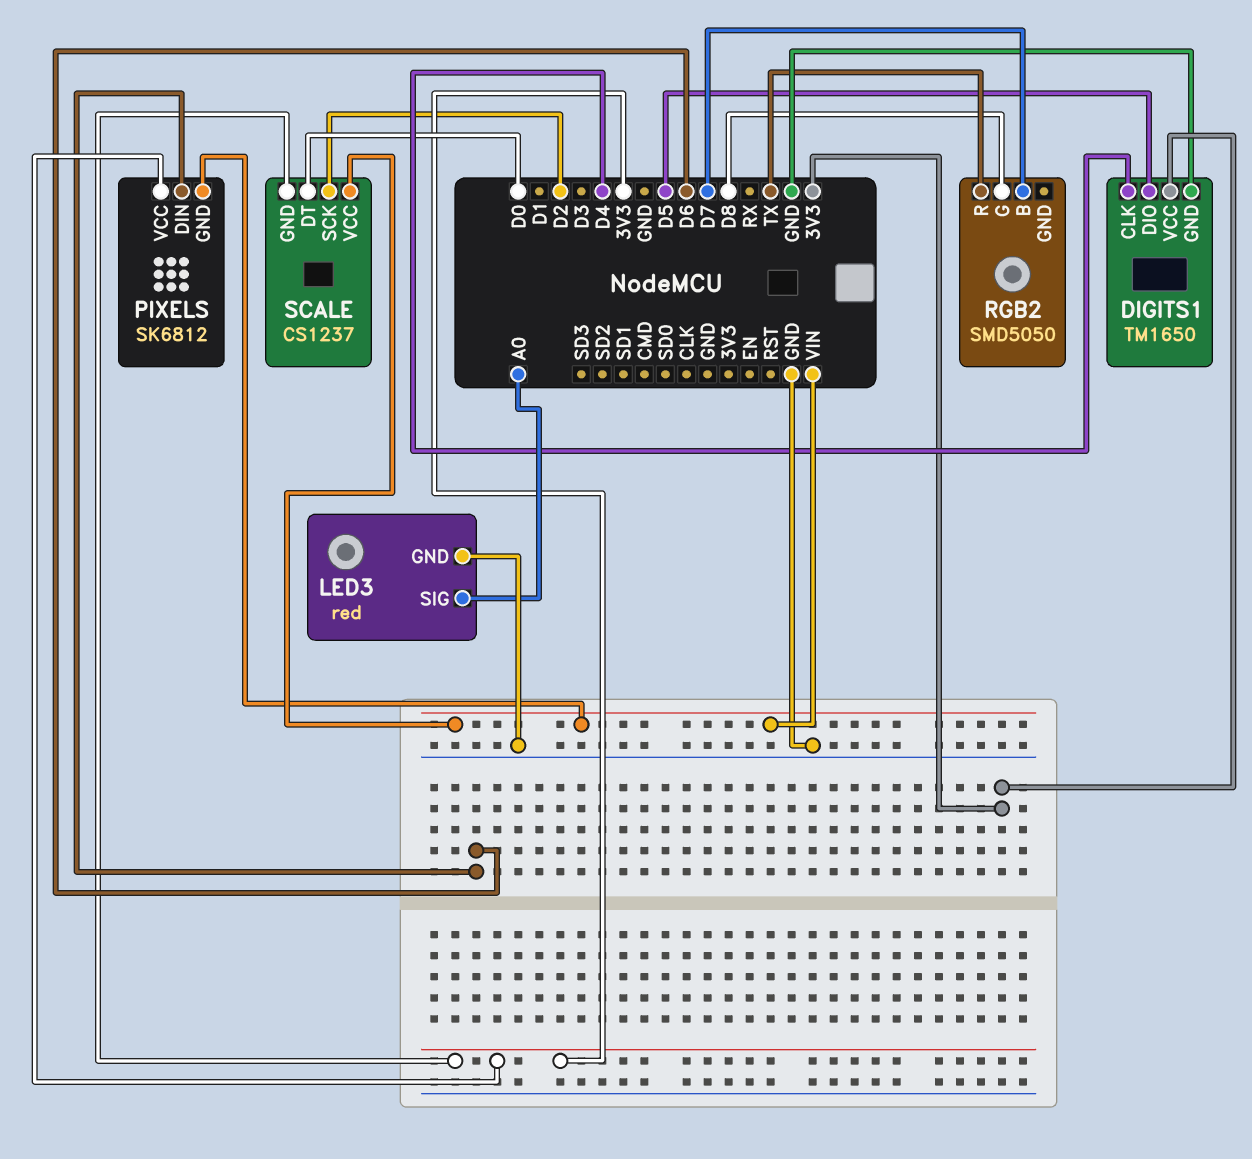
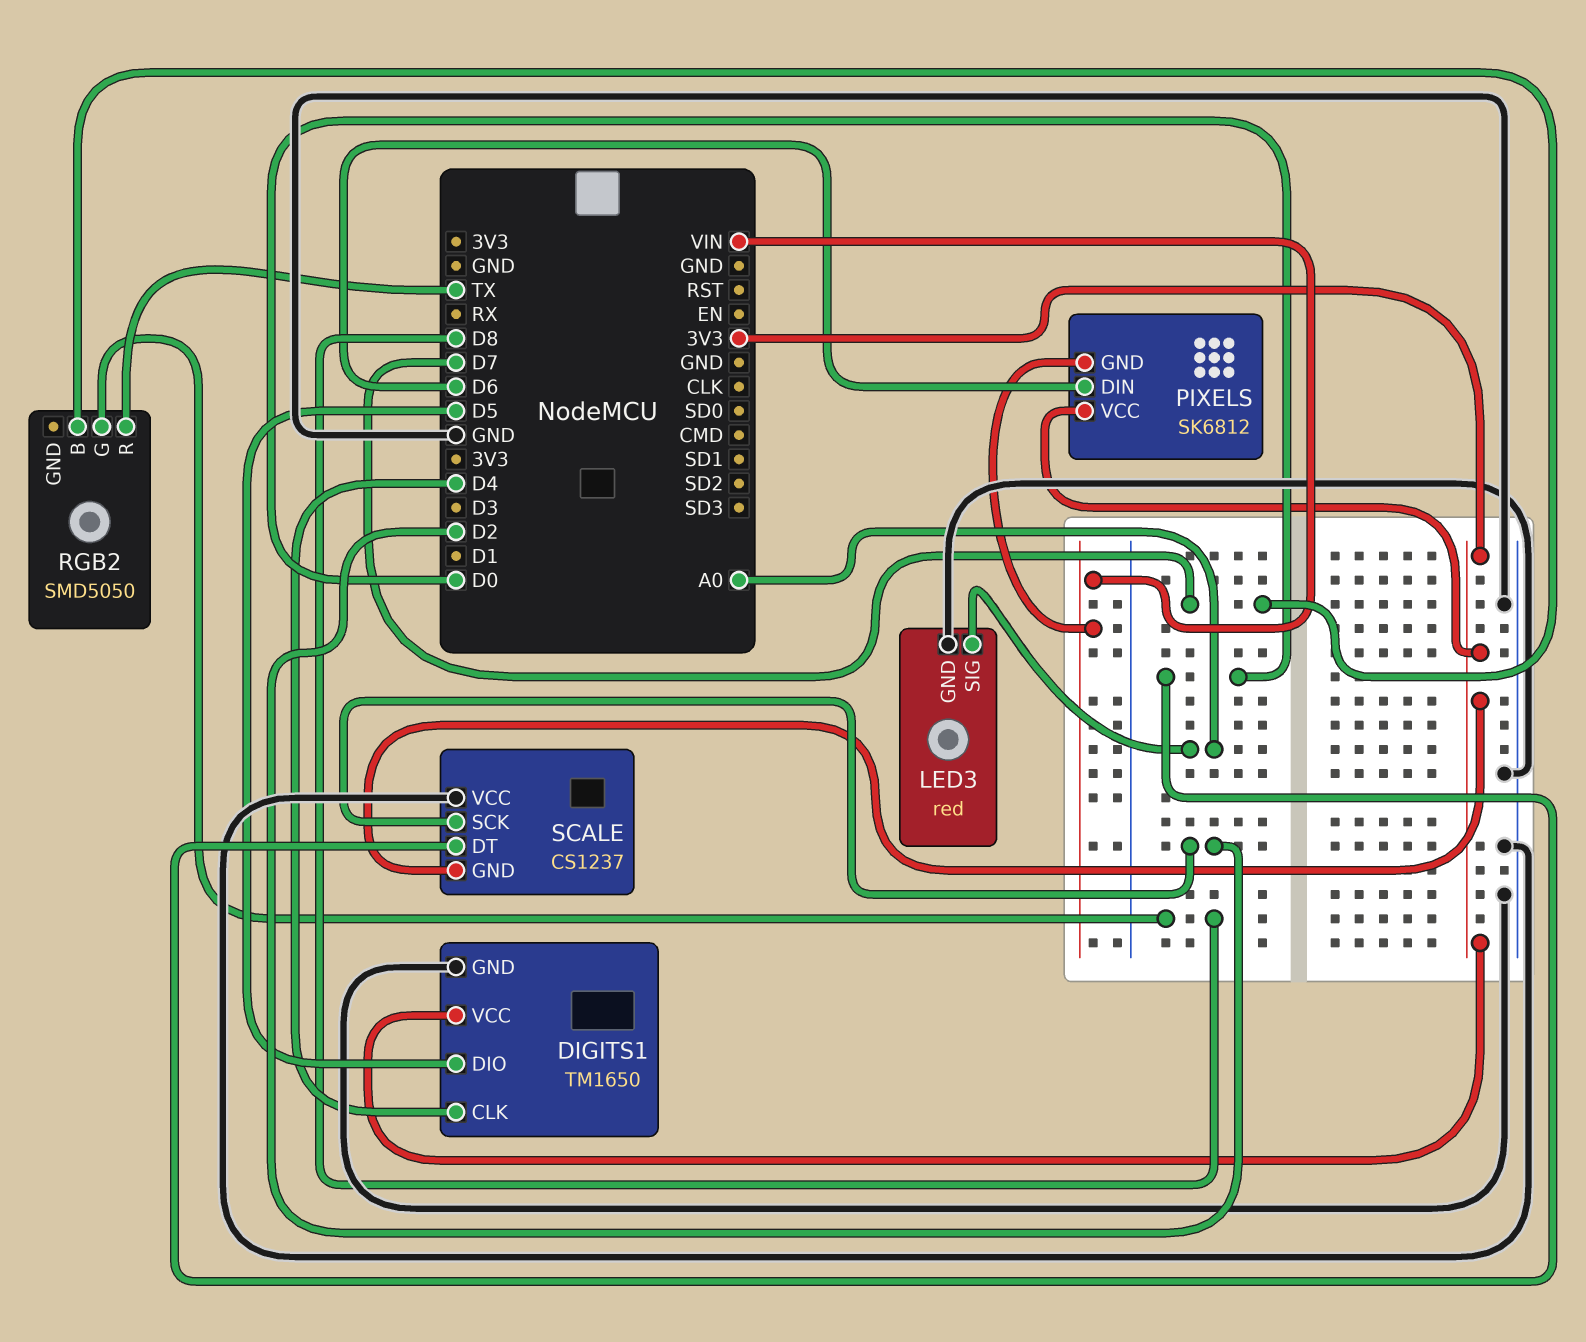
SCALE pin VCC: VIN -> GND

